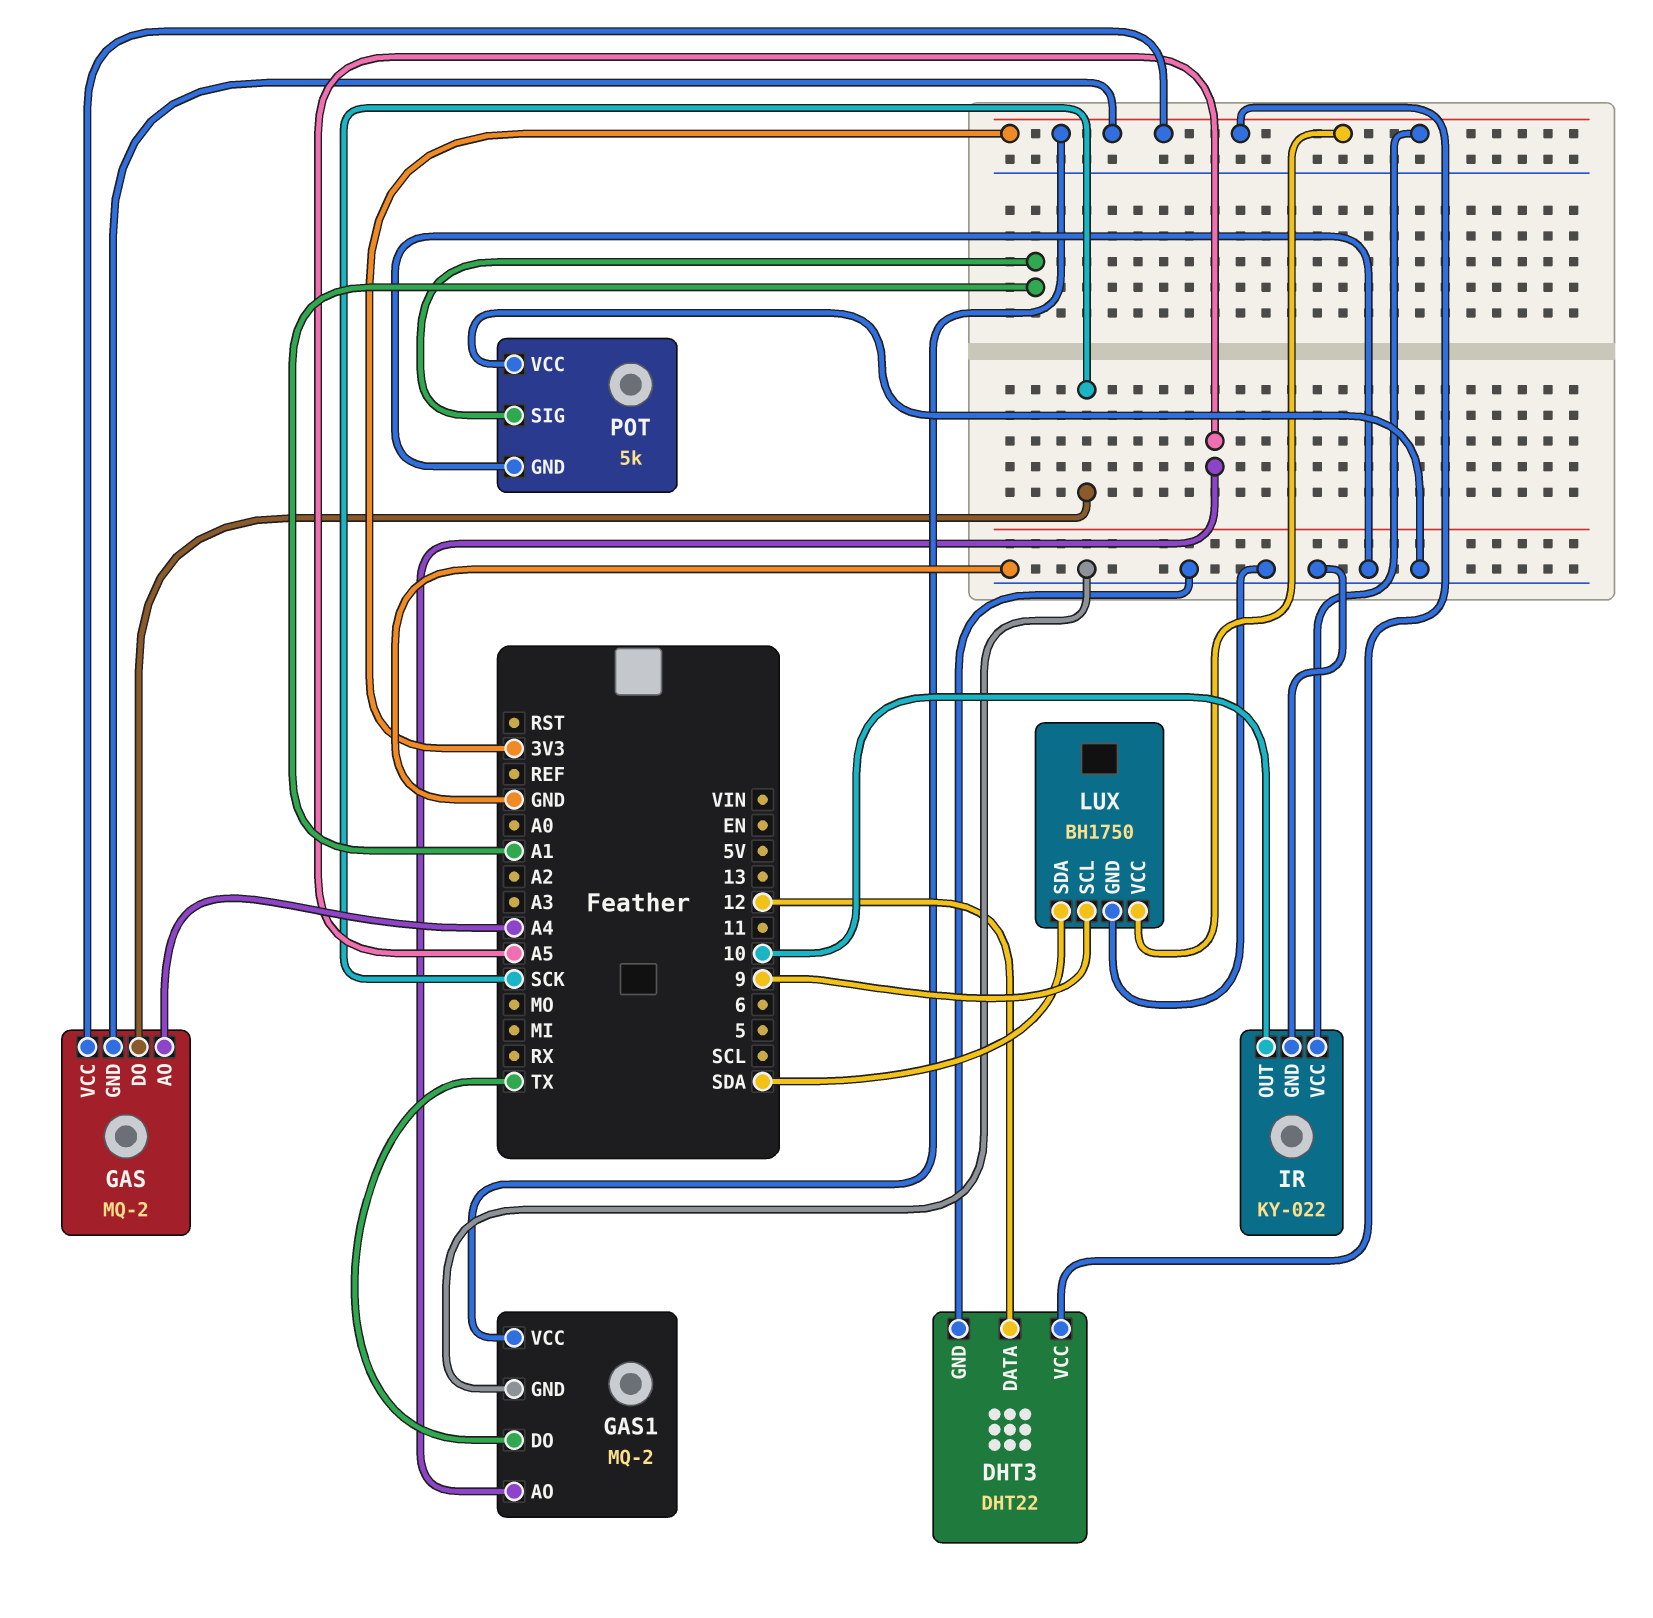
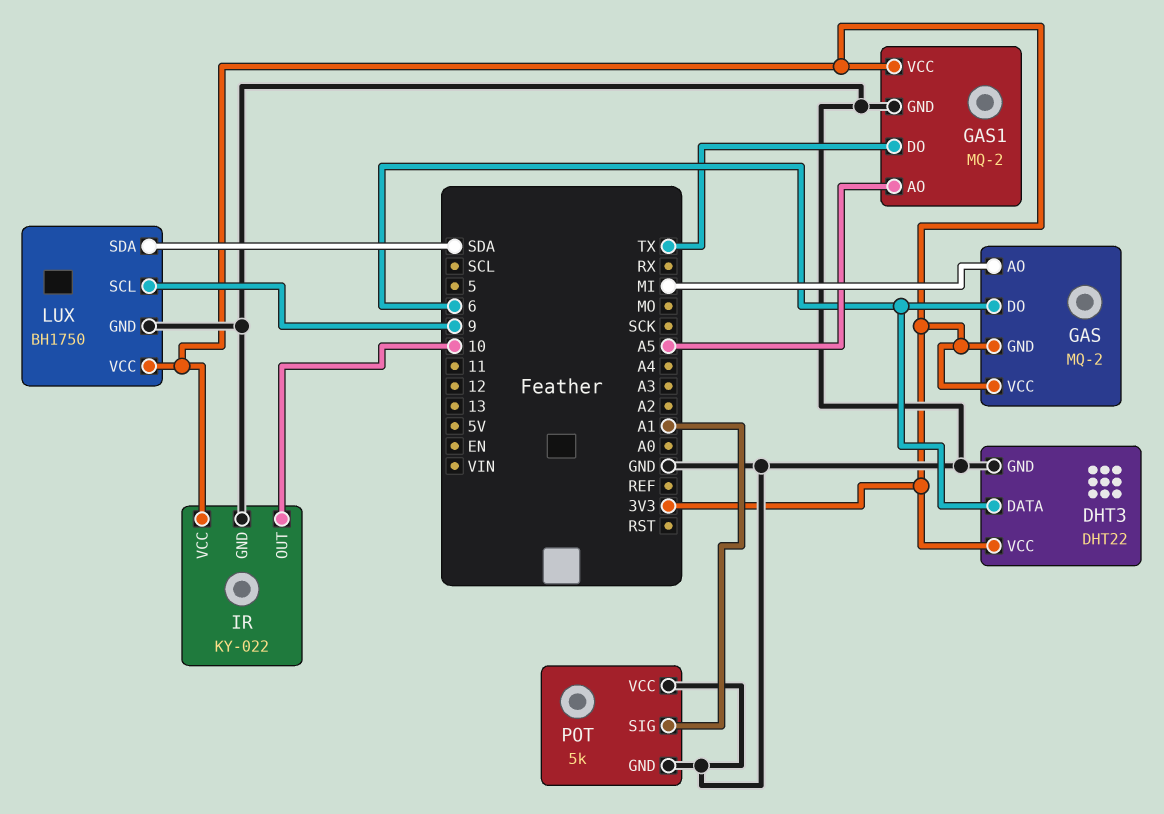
DHT3 pin DATA: 12 -> 6
GAS pin AO: A4 -> MI
GAS pin DO: SCK -> 6

